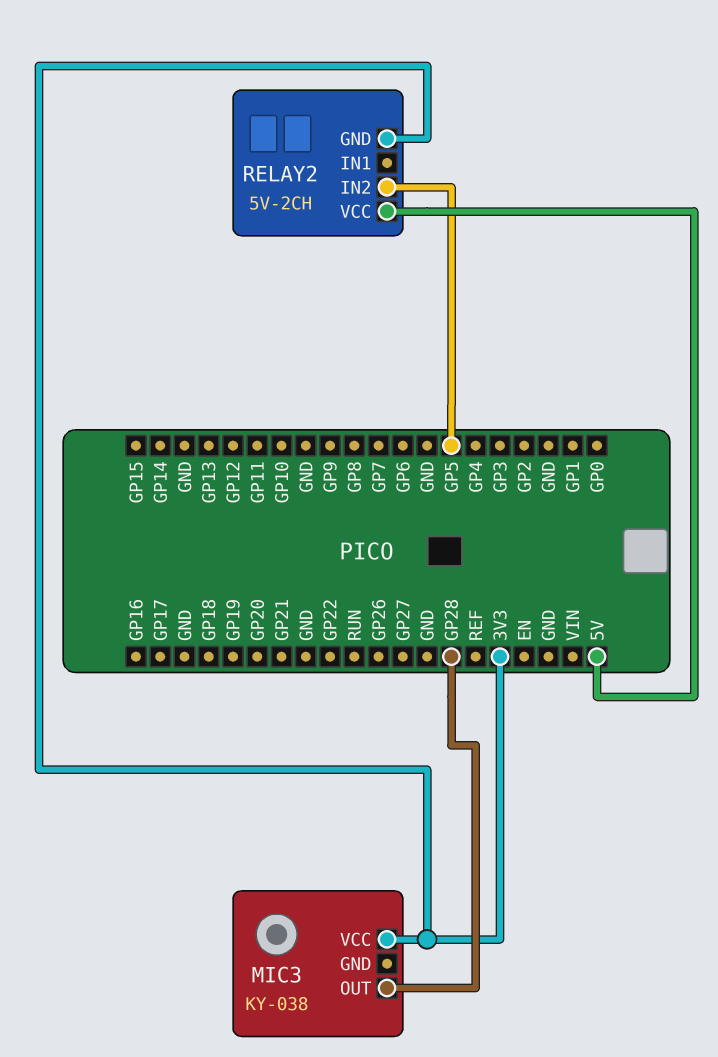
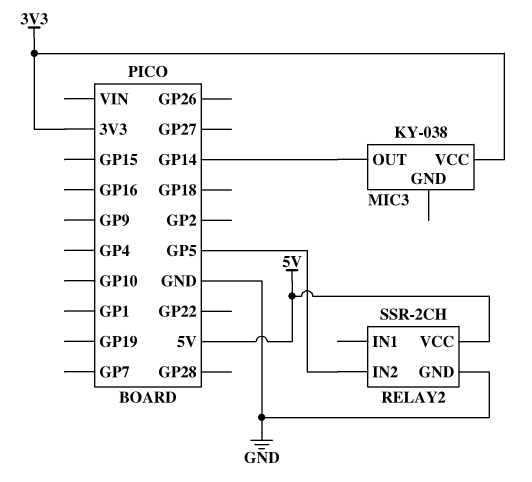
MIC3 pin OUT: GP28 -> GP14
RELAY2: 5V-2CH -> SSR-2CH
RELAY2 pin GND: 3V3 -> GND

